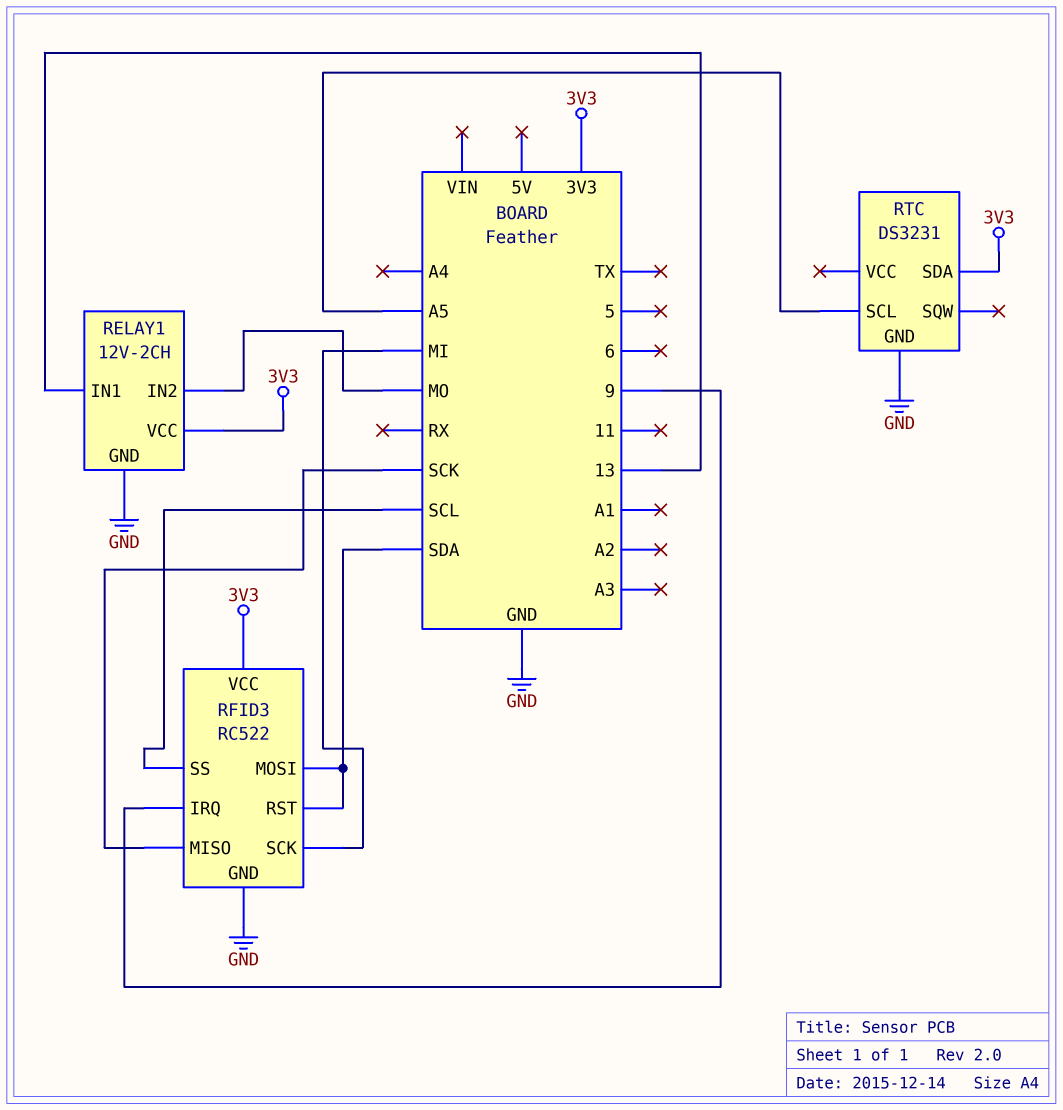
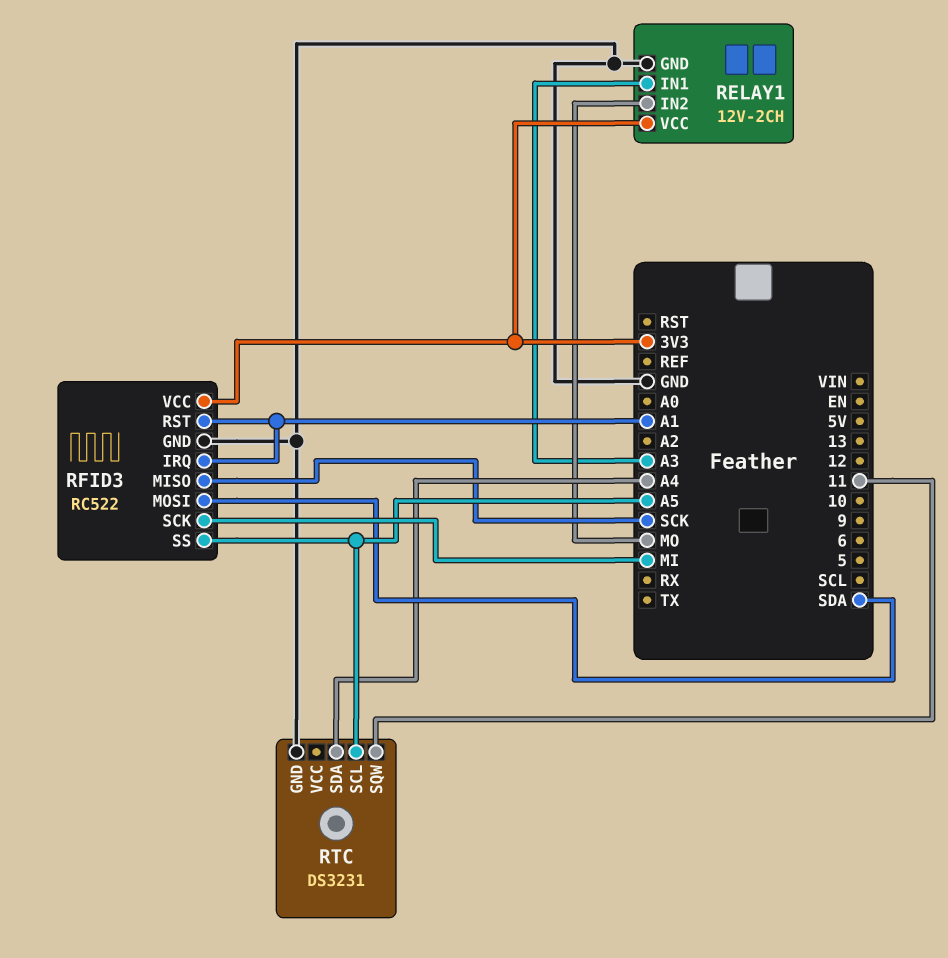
RELAY1 pin IN1: 13 -> A3
RFID3 pin IRQ: 9 -> A1
RFID3 pin RST: SDA -> A1
RFID3 pin SS: SCL -> A5
RTC pin SDA: 3V3 -> A4
RTC pin SQW: none -> 11

